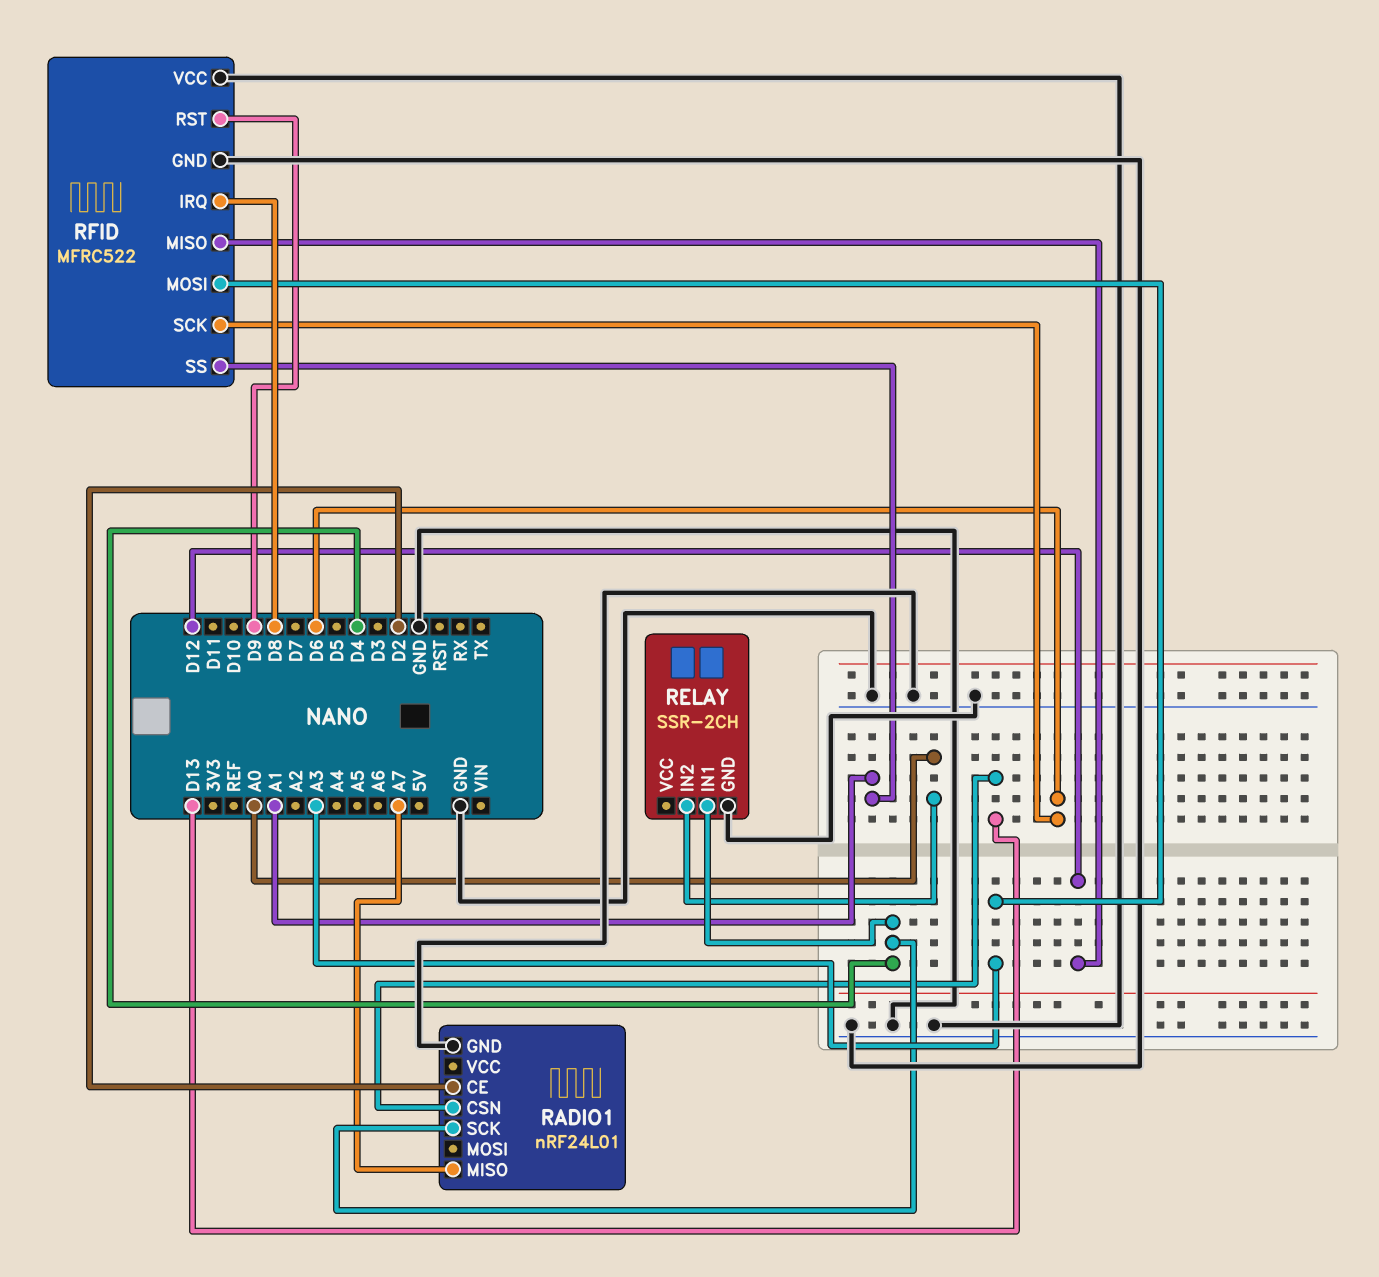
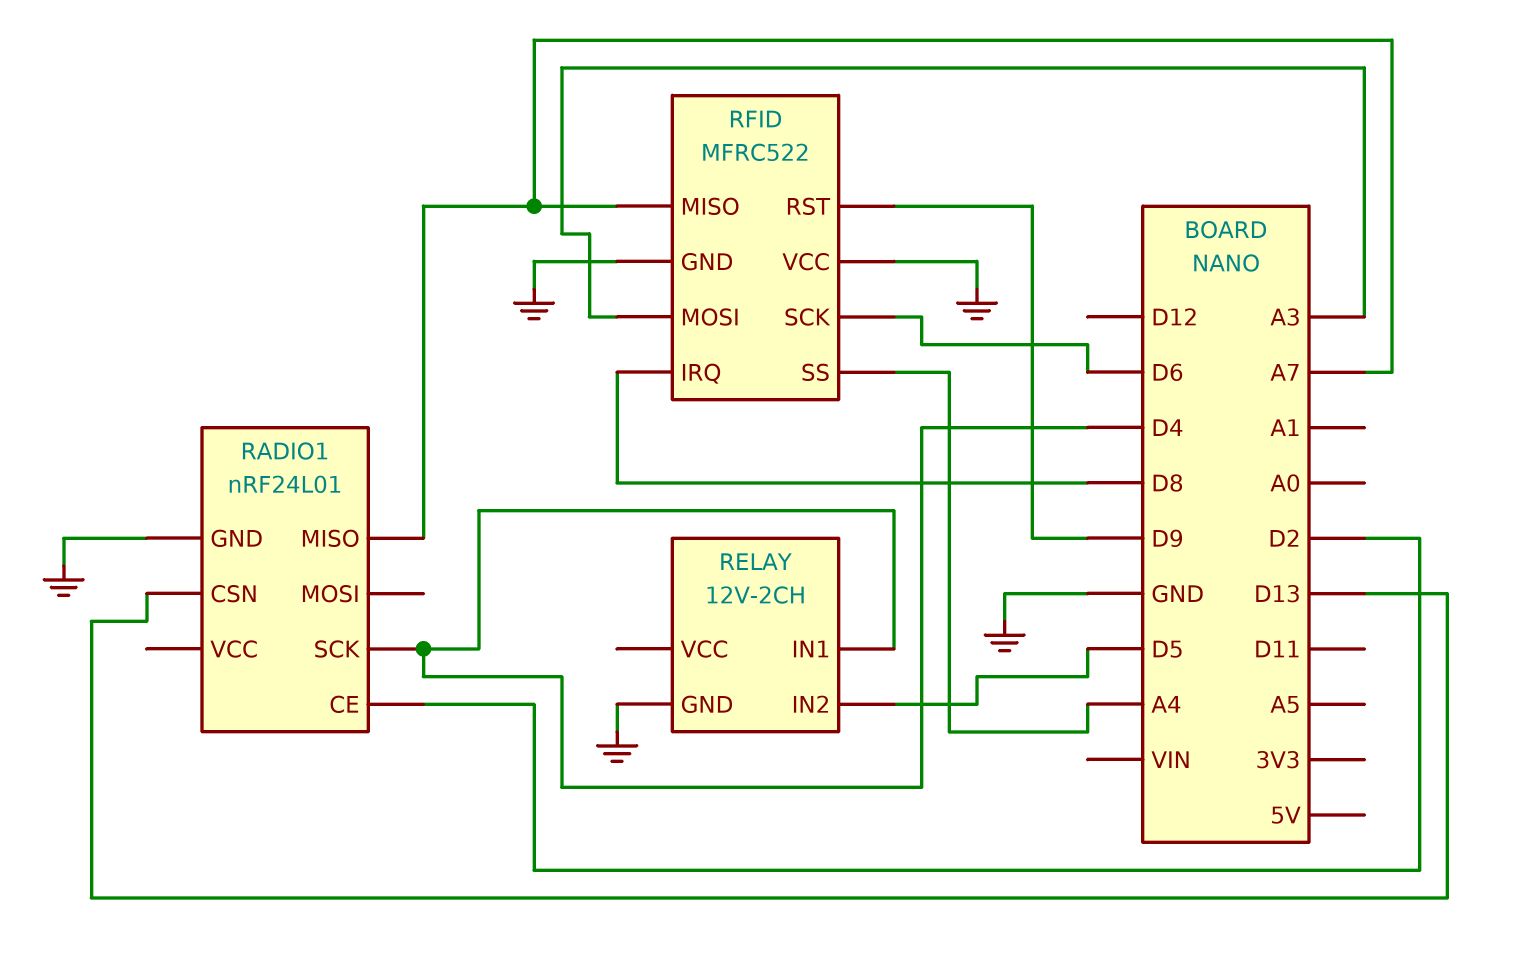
RELAY: SSR-2CH -> 12V-2CH
RELAY pin IN2: A0 -> D5
RFID pin MISO: D12 -> A7
RFID pin SS: A1 -> A4

